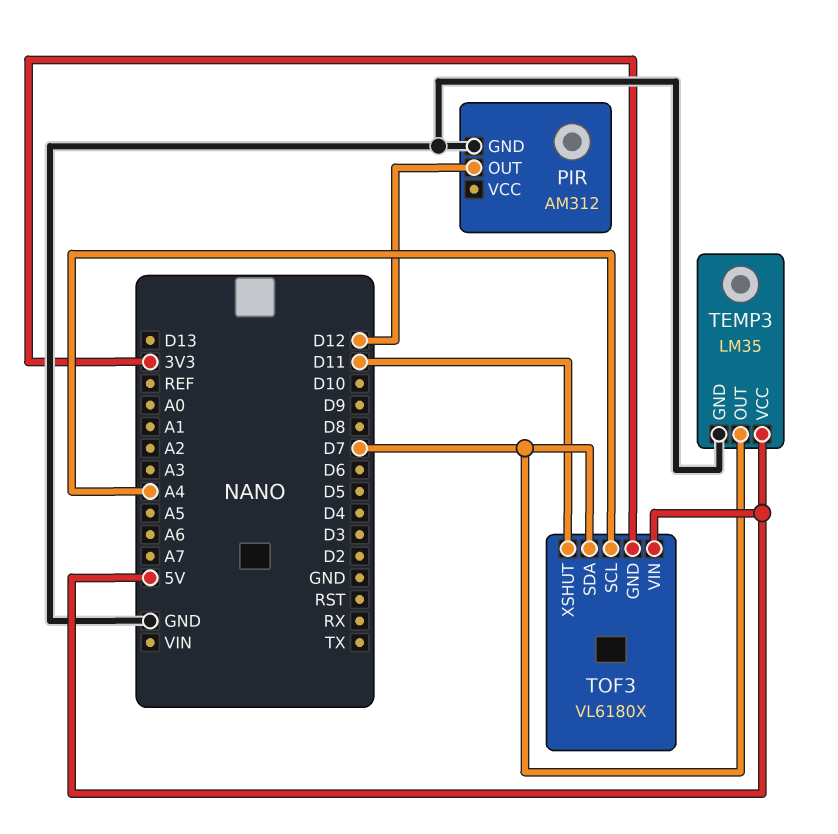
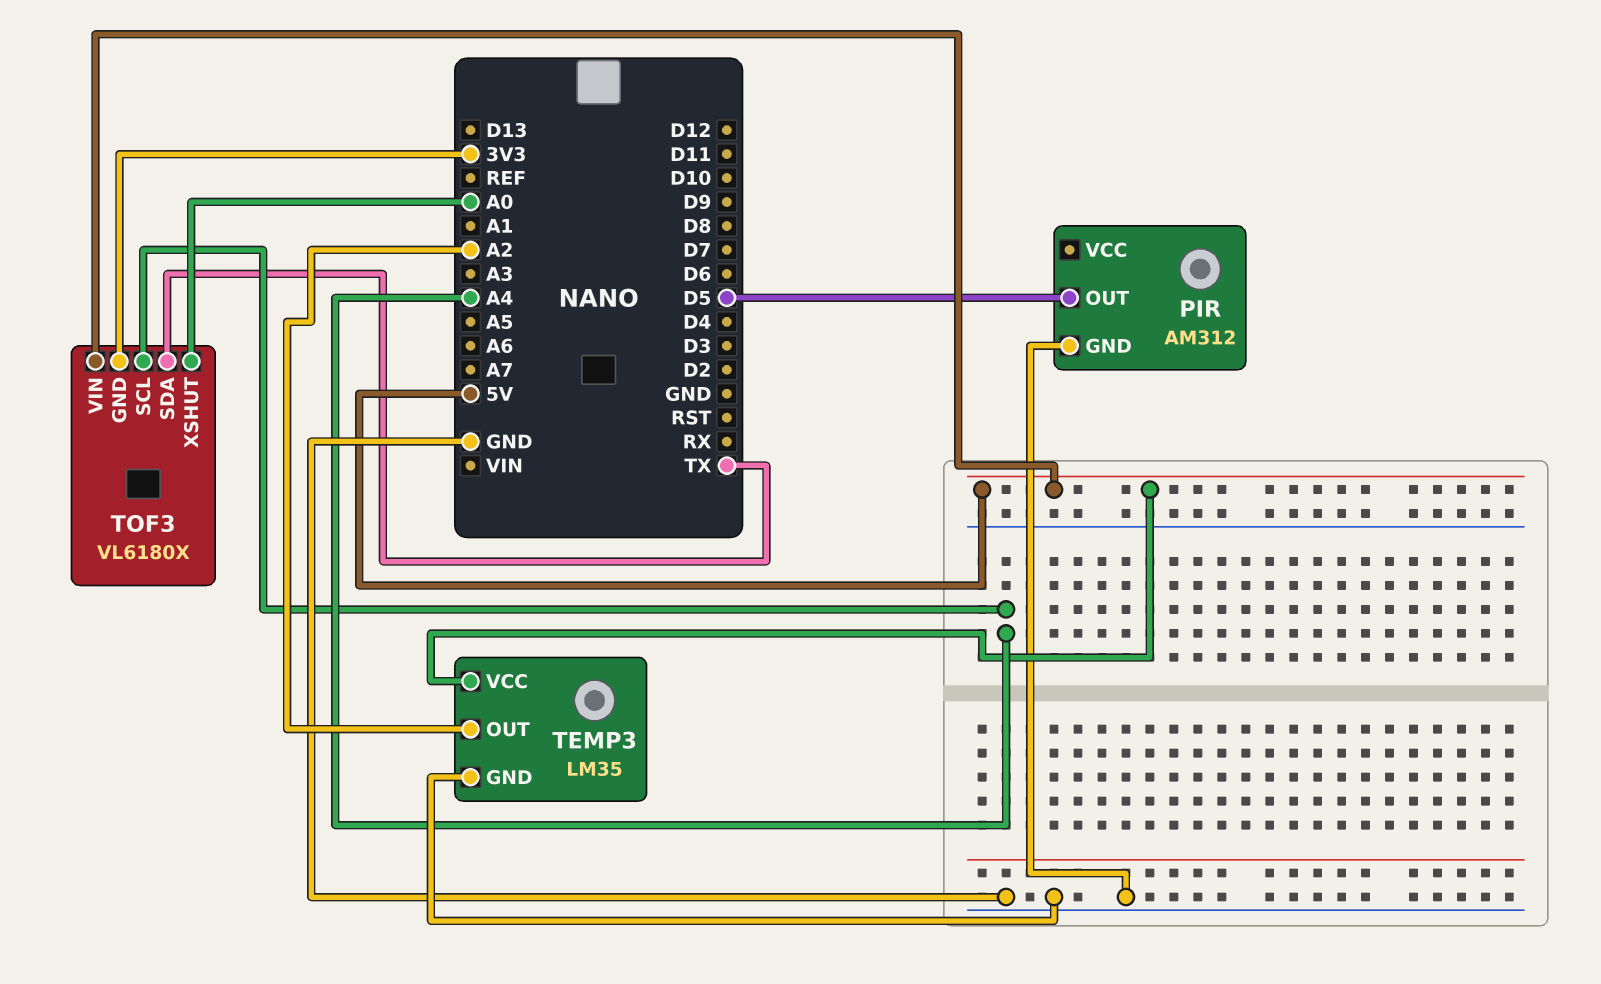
PIR pin OUT: D12 -> D5
TEMP3 pin OUT: D7 -> A2
TOF3 pin SDA: D7 -> TX
TOF3 pin XSHUT: D11 -> A0

